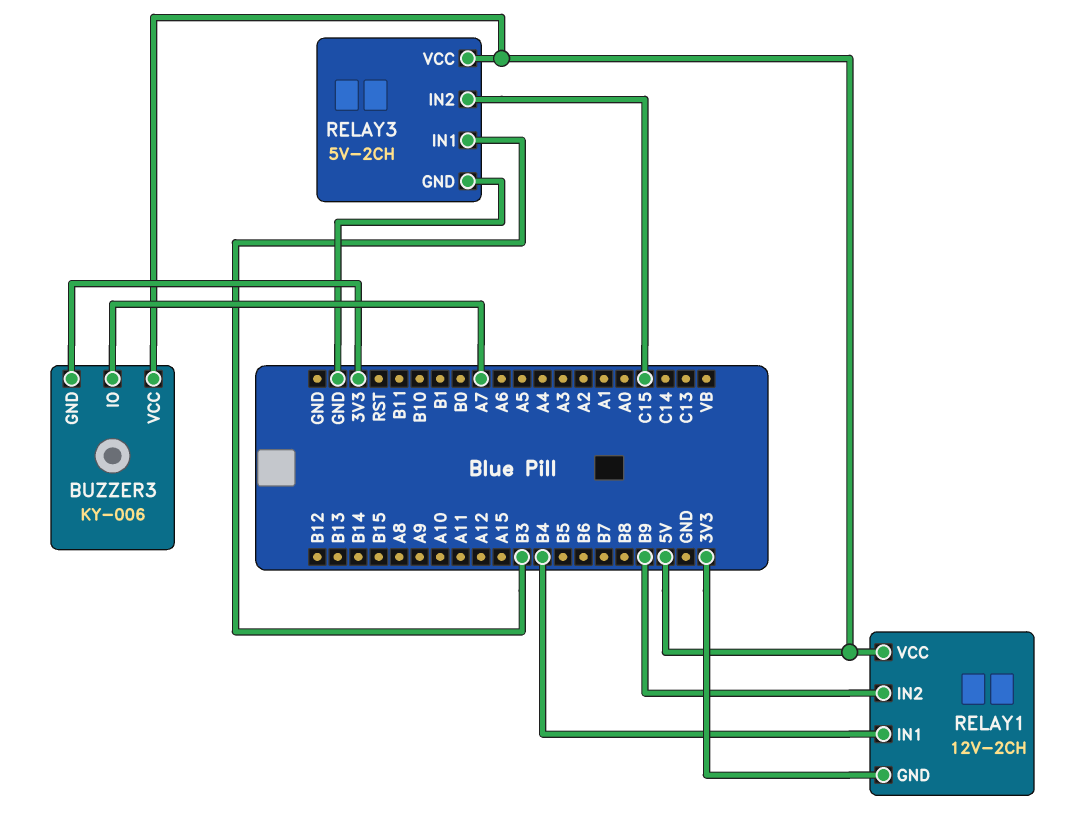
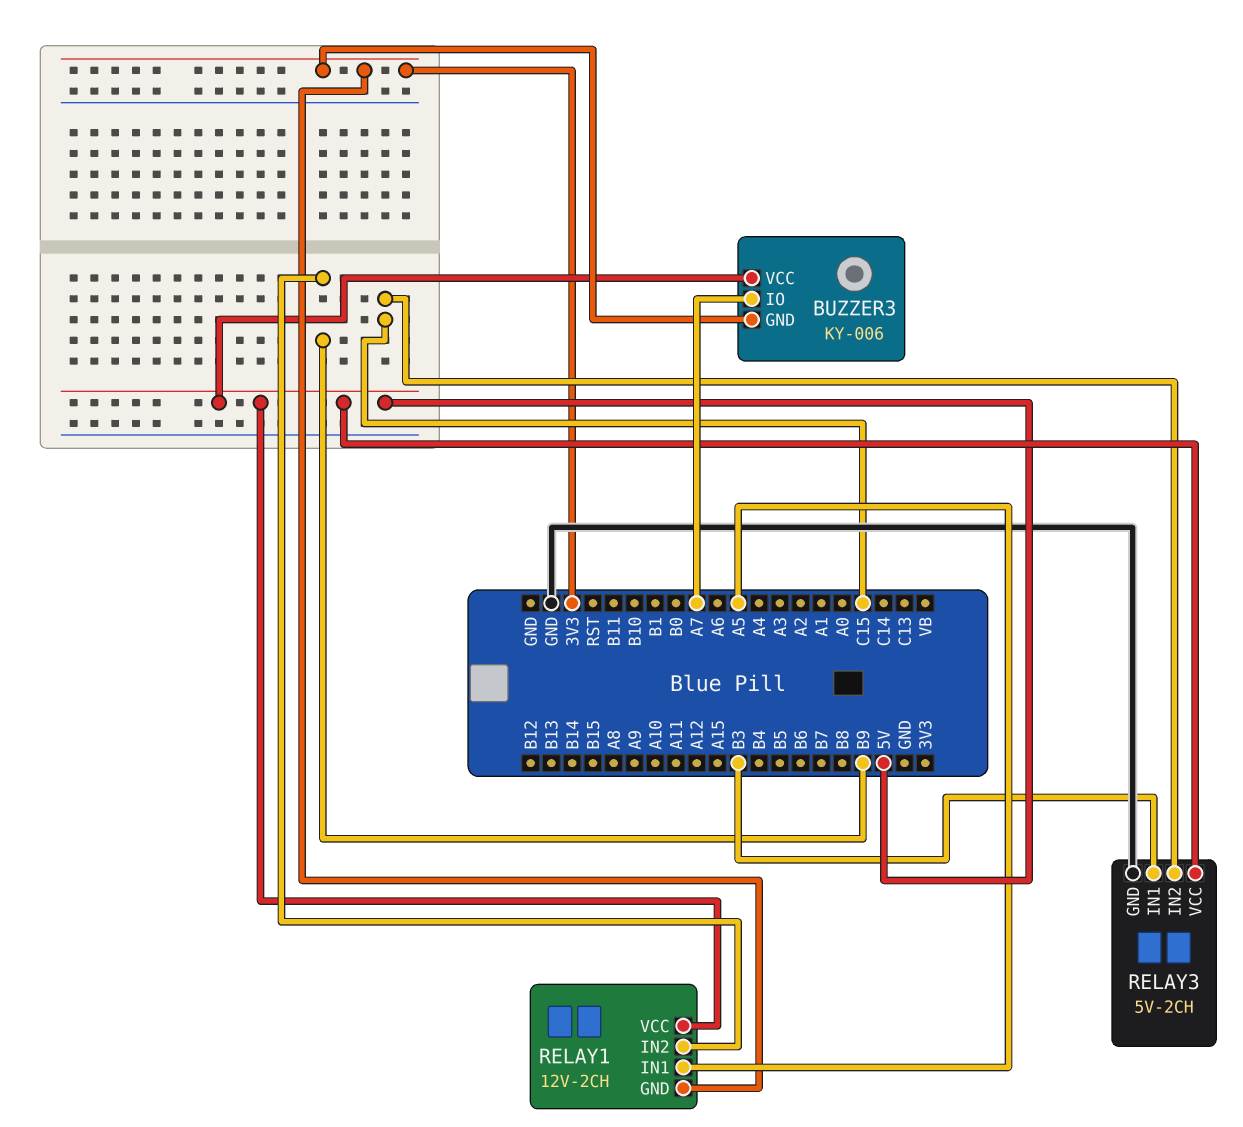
RELAY1 pin IN1: B4 -> A5

